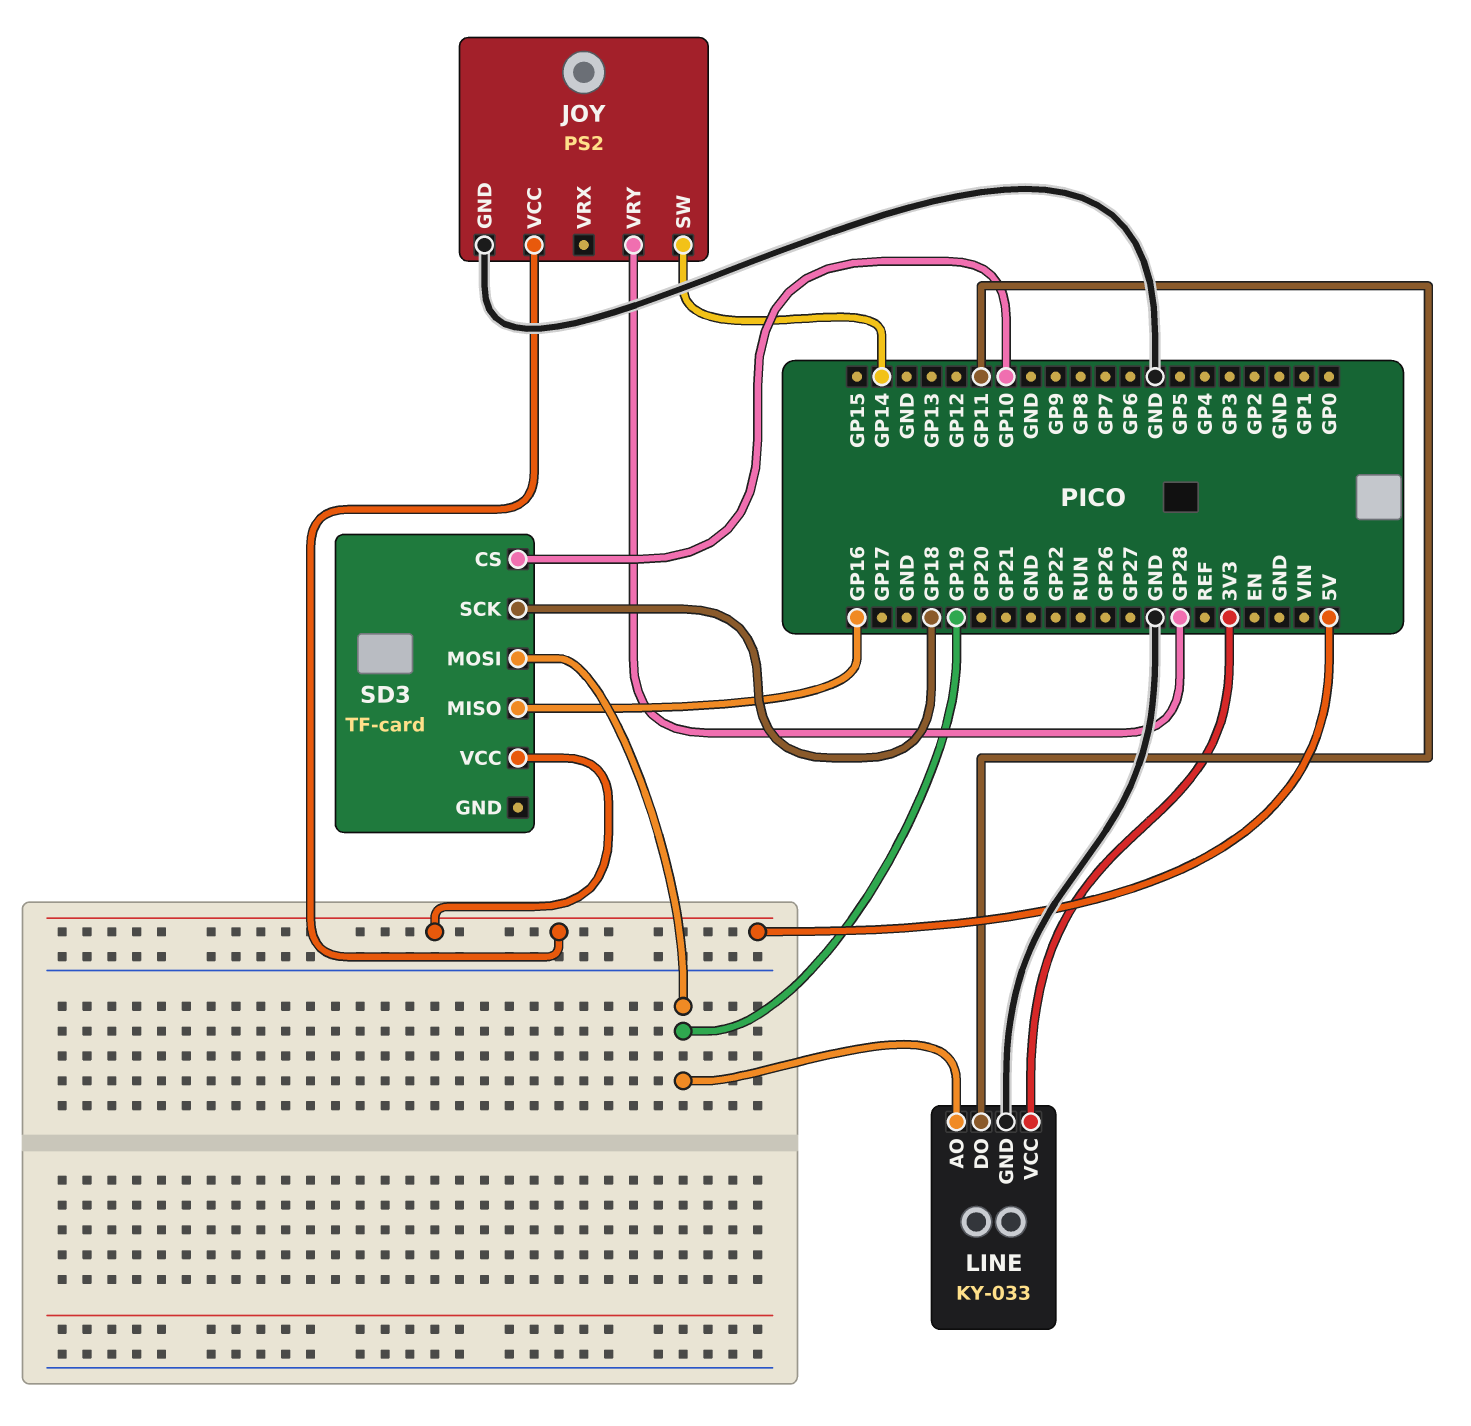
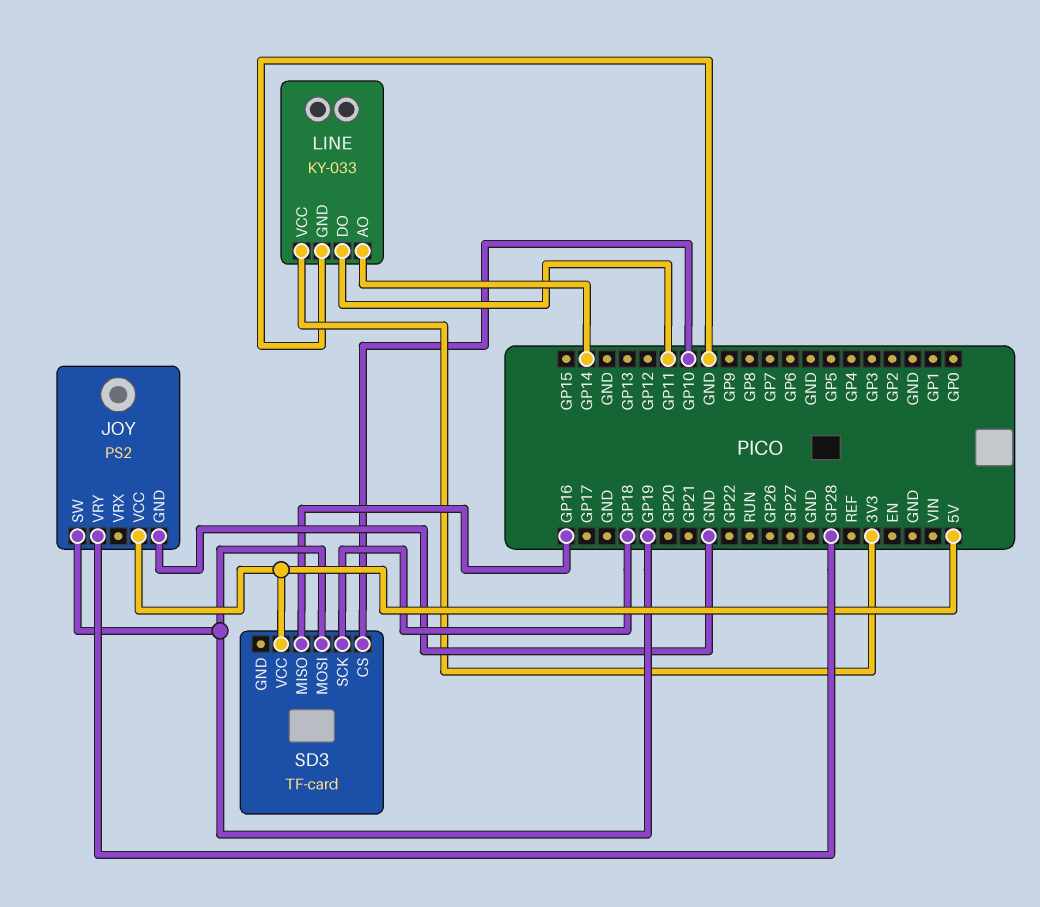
JOY pin SW: GP14 -> GP19
LINE pin AO: GP19 -> GP14

